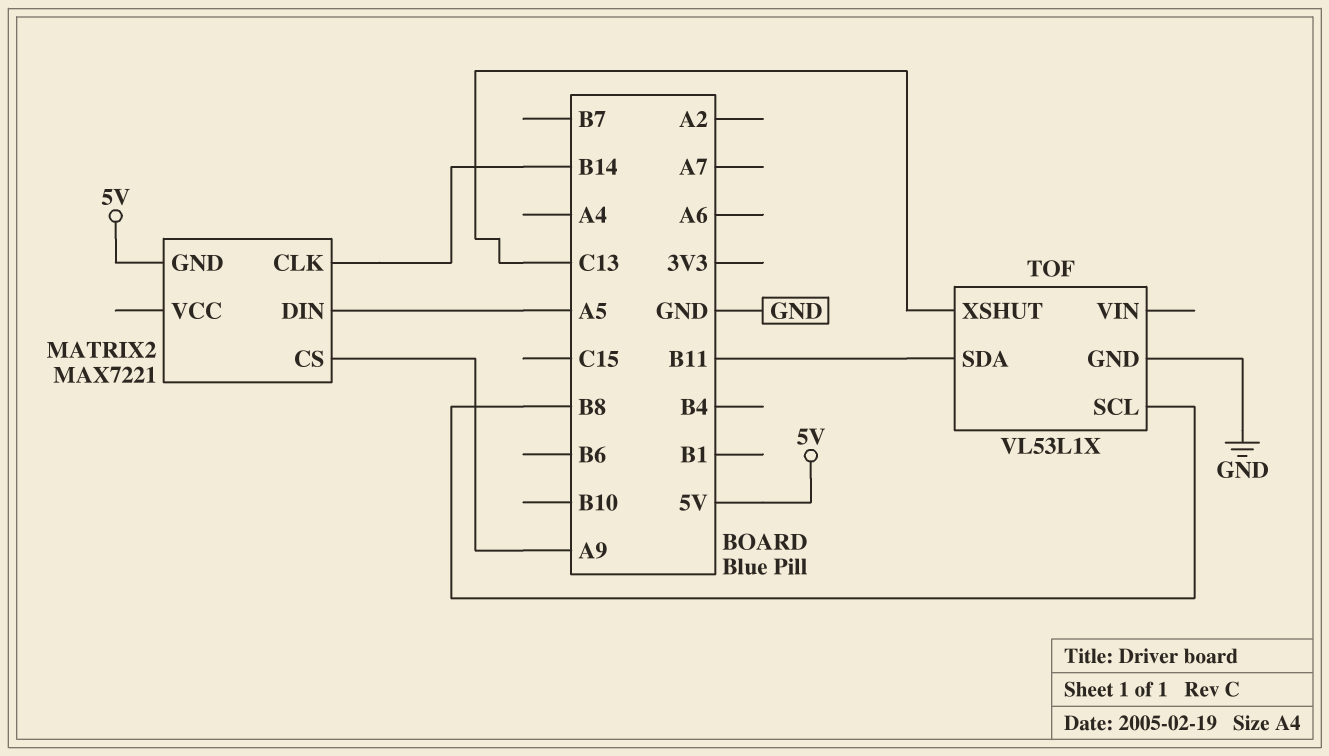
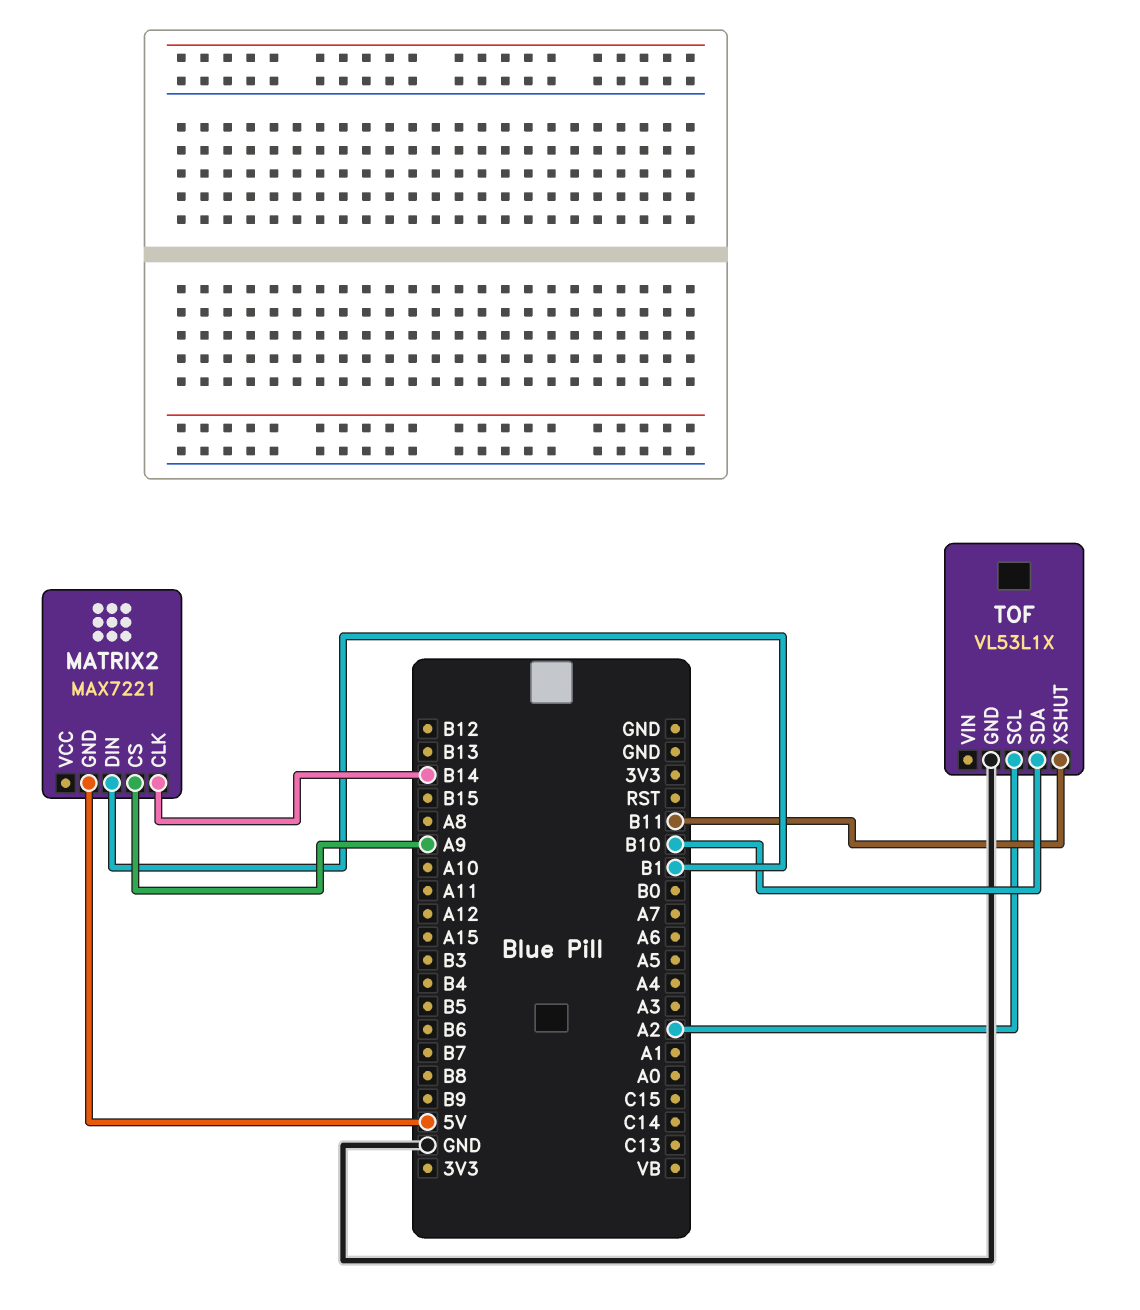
MATRIX2 pin DIN: A5 -> B1
TOF pin SCL: B8 -> A2
TOF pin SDA: B11 -> B10
TOF pin XSHUT: C13 -> B11

